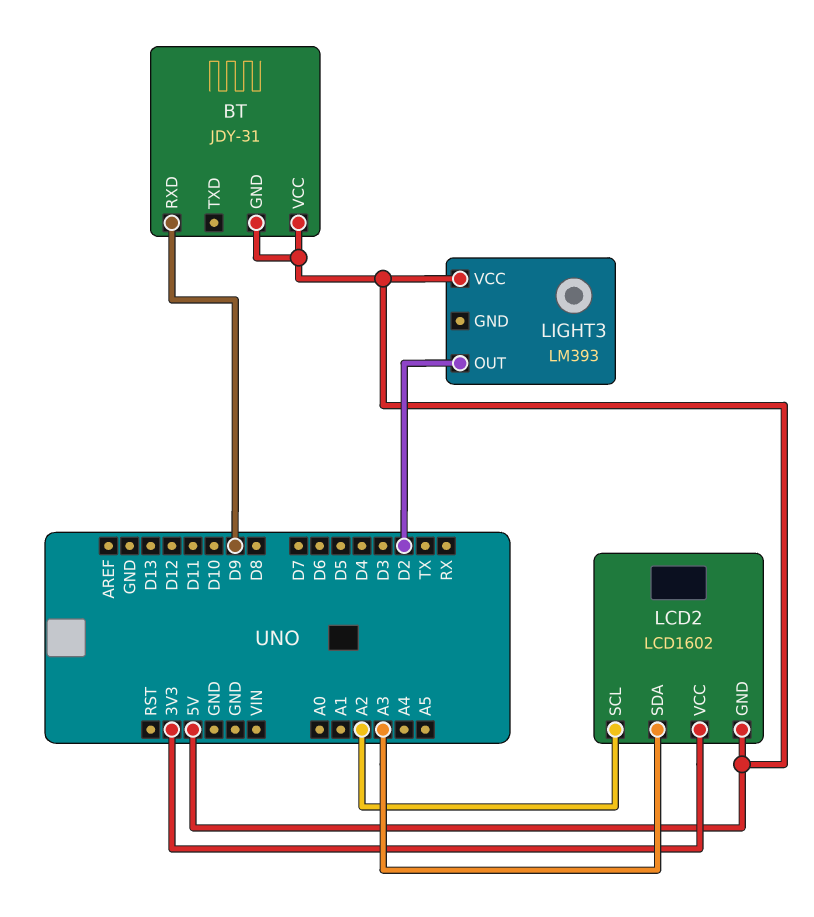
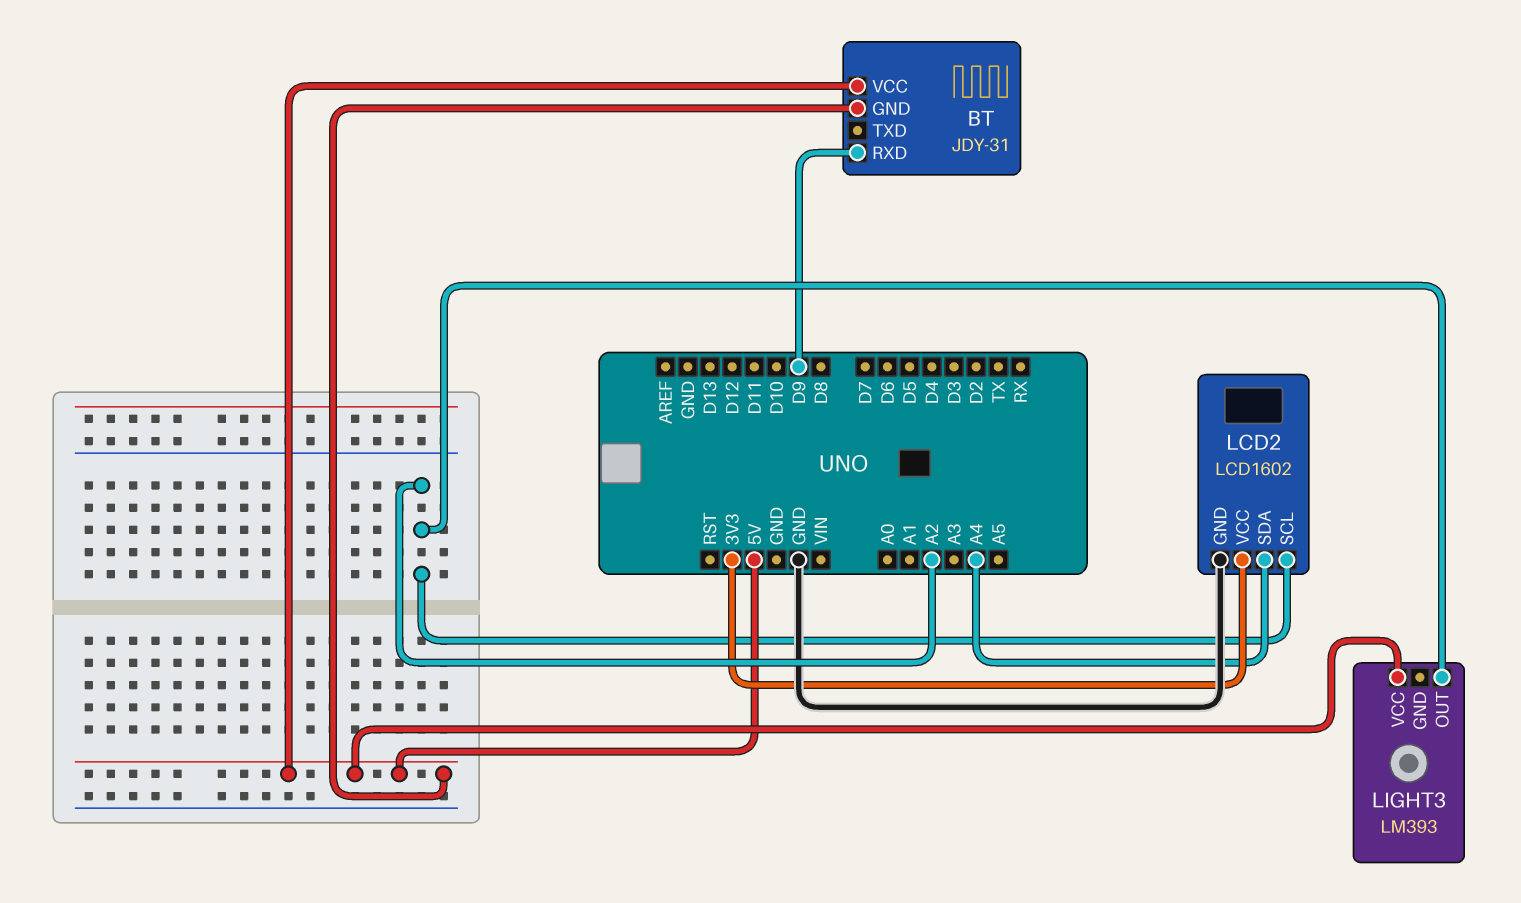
LCD2 pin GND: 5V -> GND
LCD2 pin SDA: A3 -> A4
LIGHT3 pin OUT: D2 -> A2

